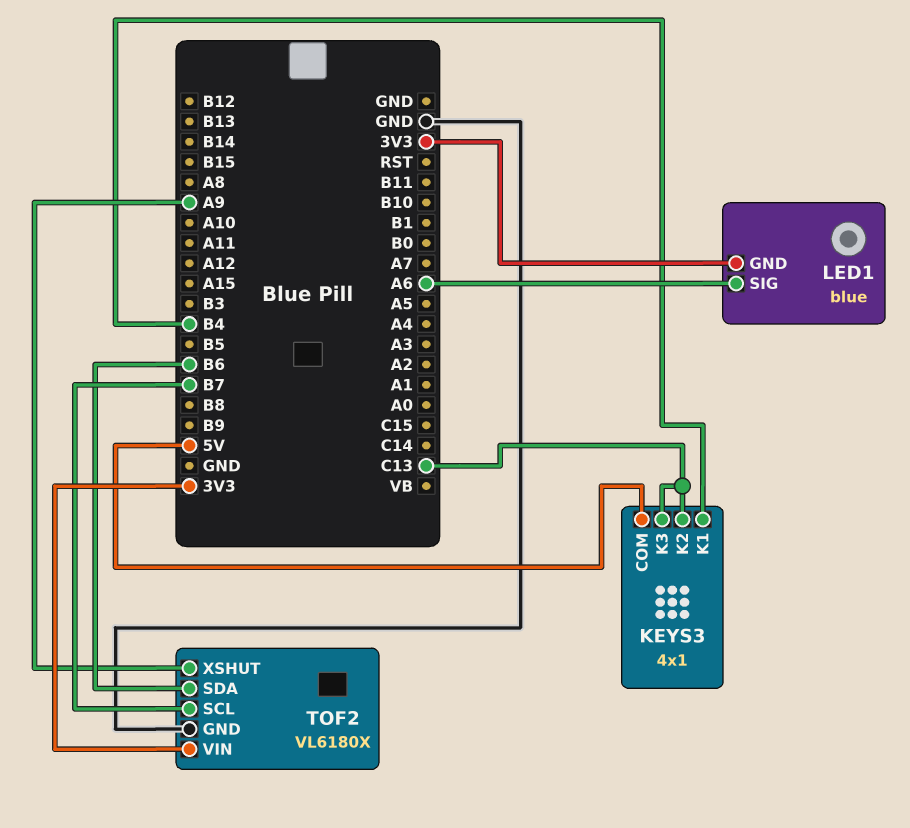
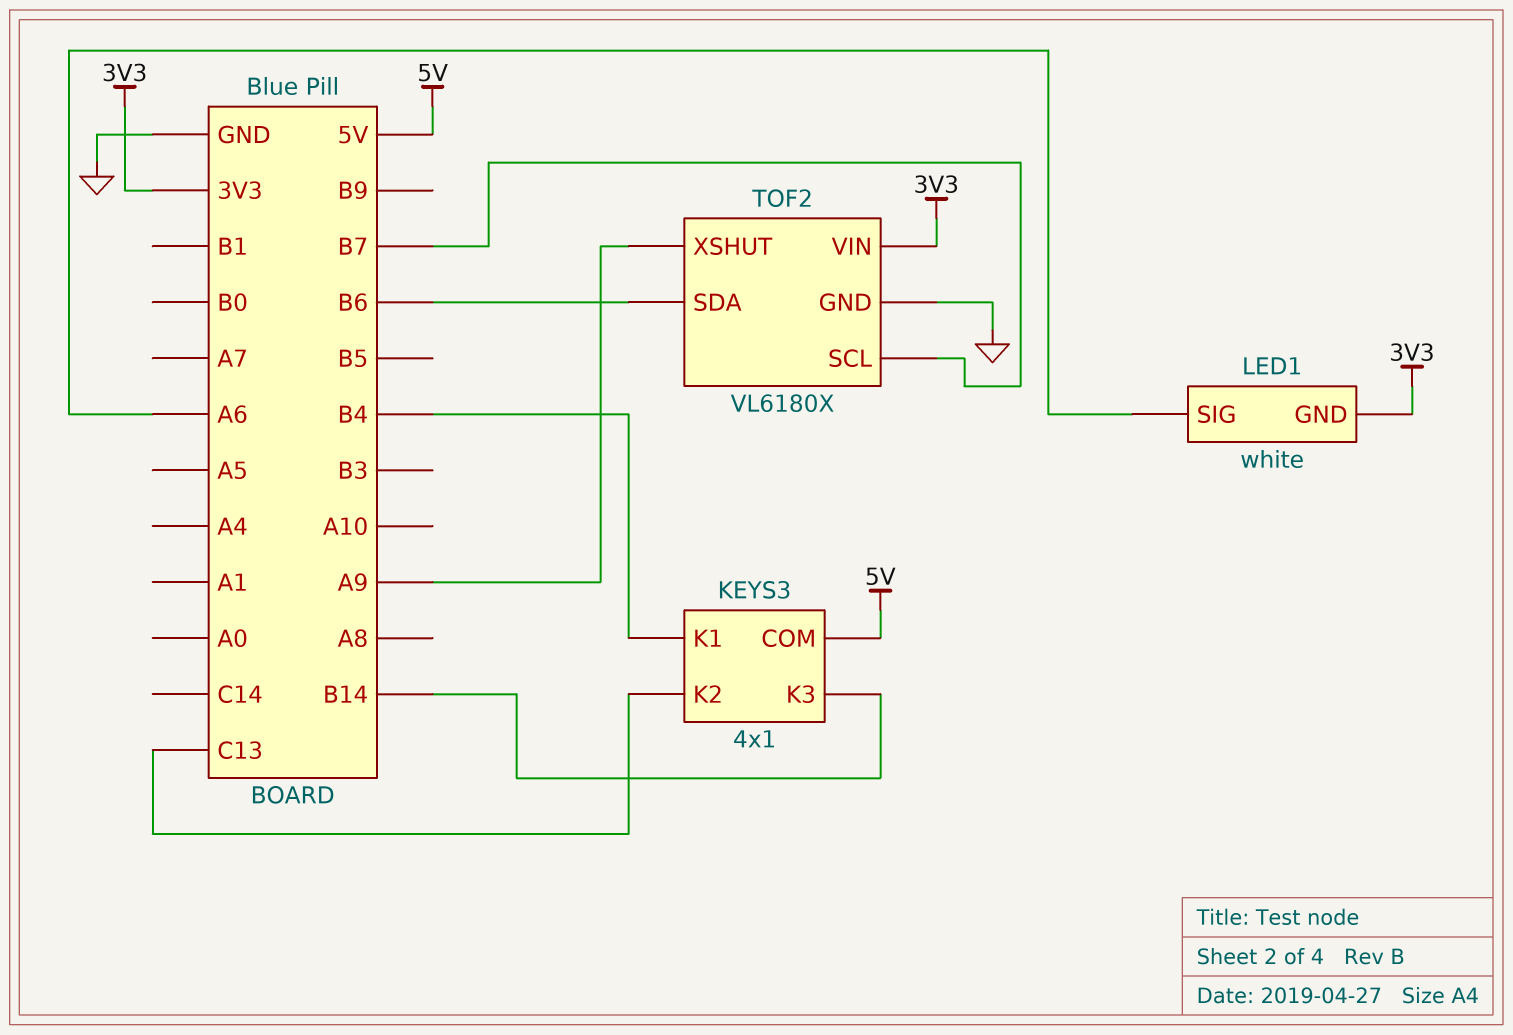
KEYS3 pin K3: C13 -> B14
LED1: blue -> white

